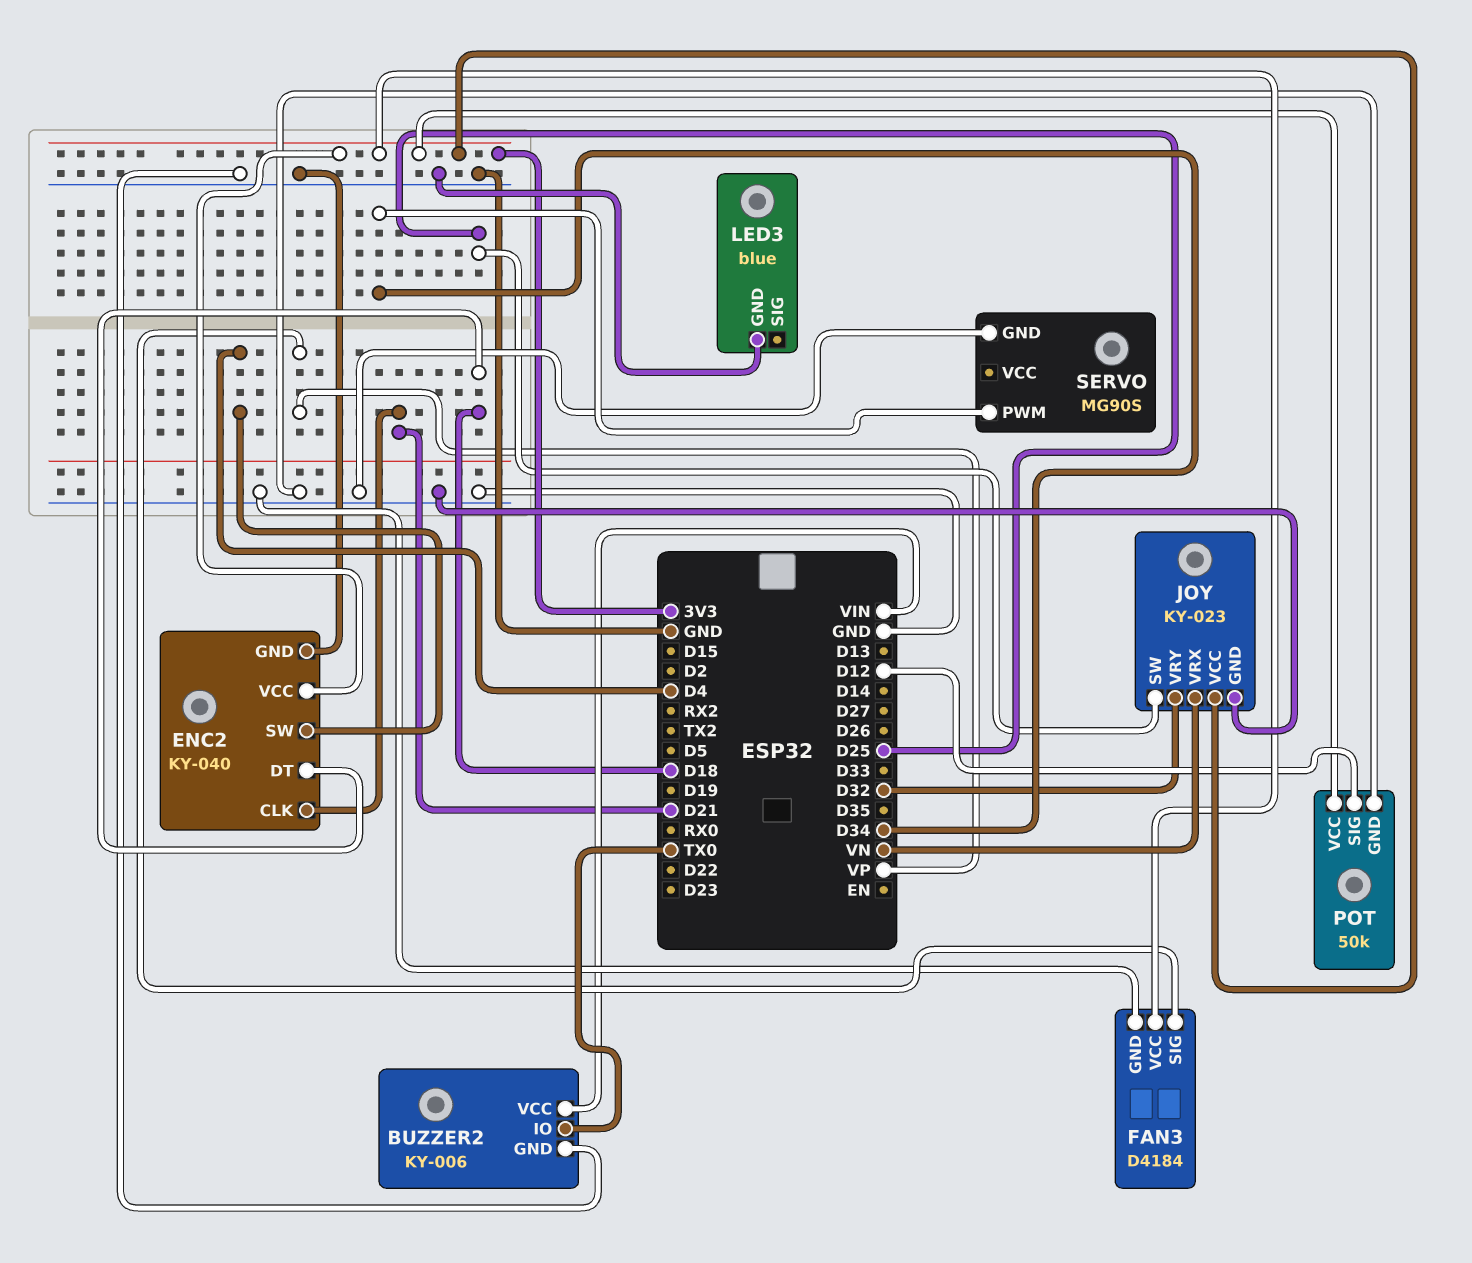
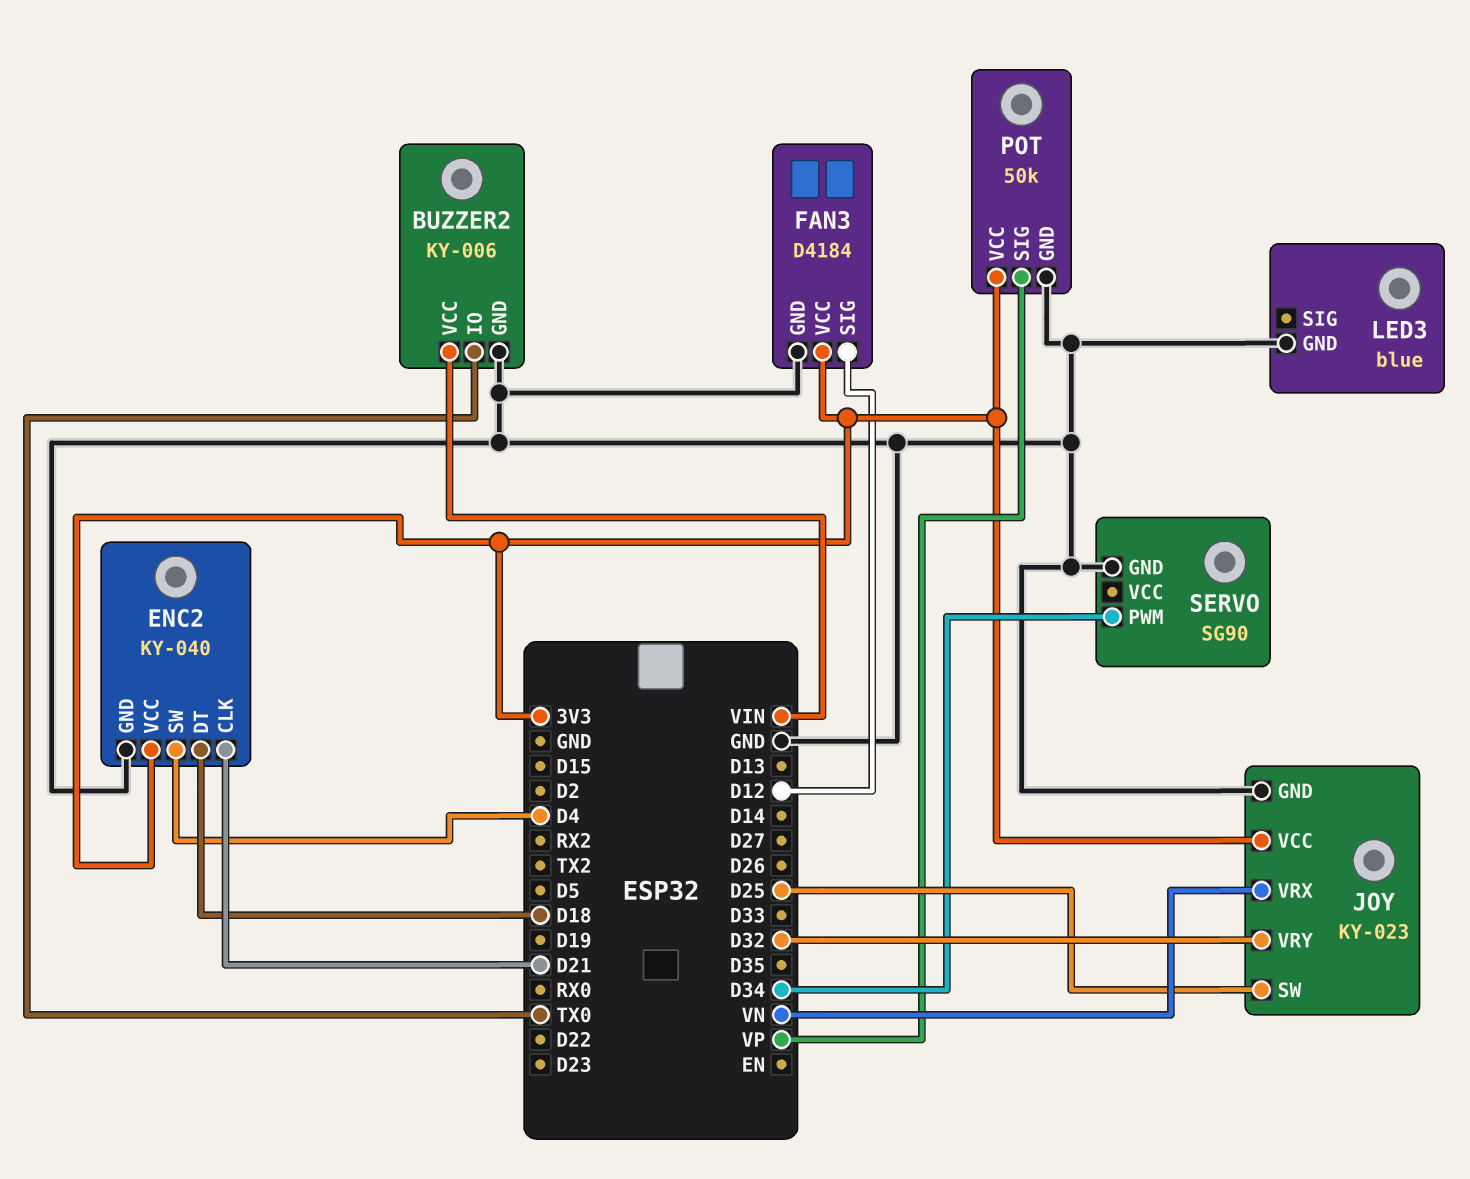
FAN3 pin SIG: VP -> D12
POT pin SIG: D12 -> VP
SERVO: MG90S -> SG90

